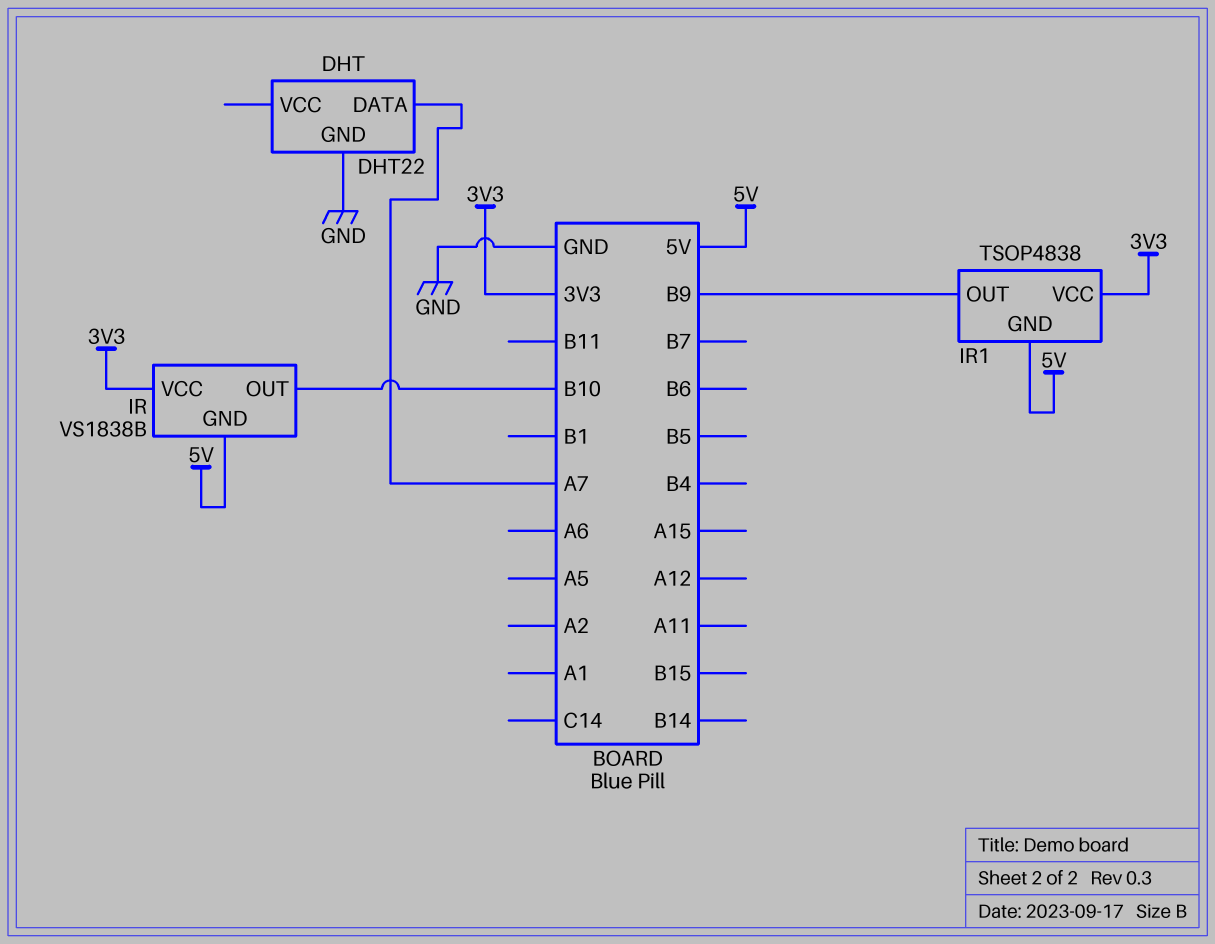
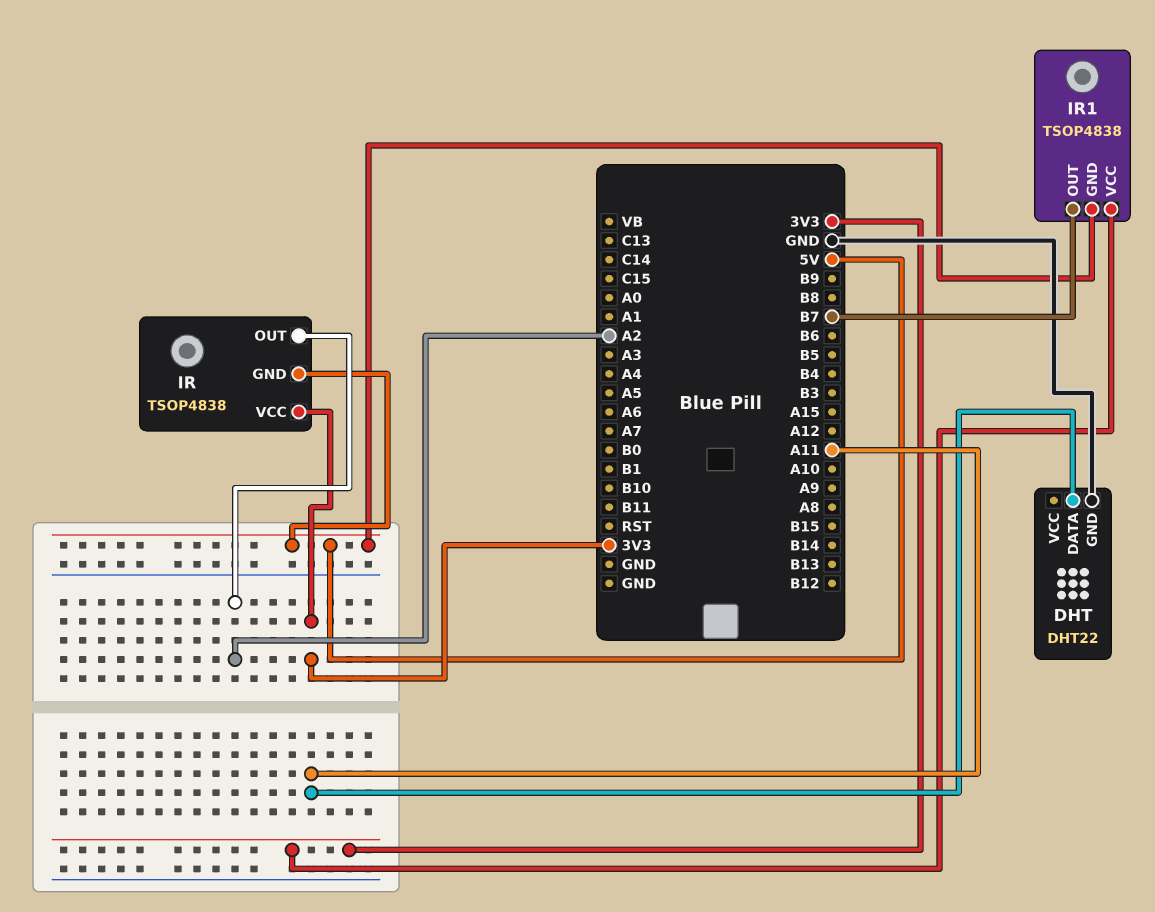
DHT pin DATA: A7 -> A11
IR: VS1838B -> TSOP4838
IR pin OUT: B10 -> A2
IR1 pin OUT: B9 -> B7

